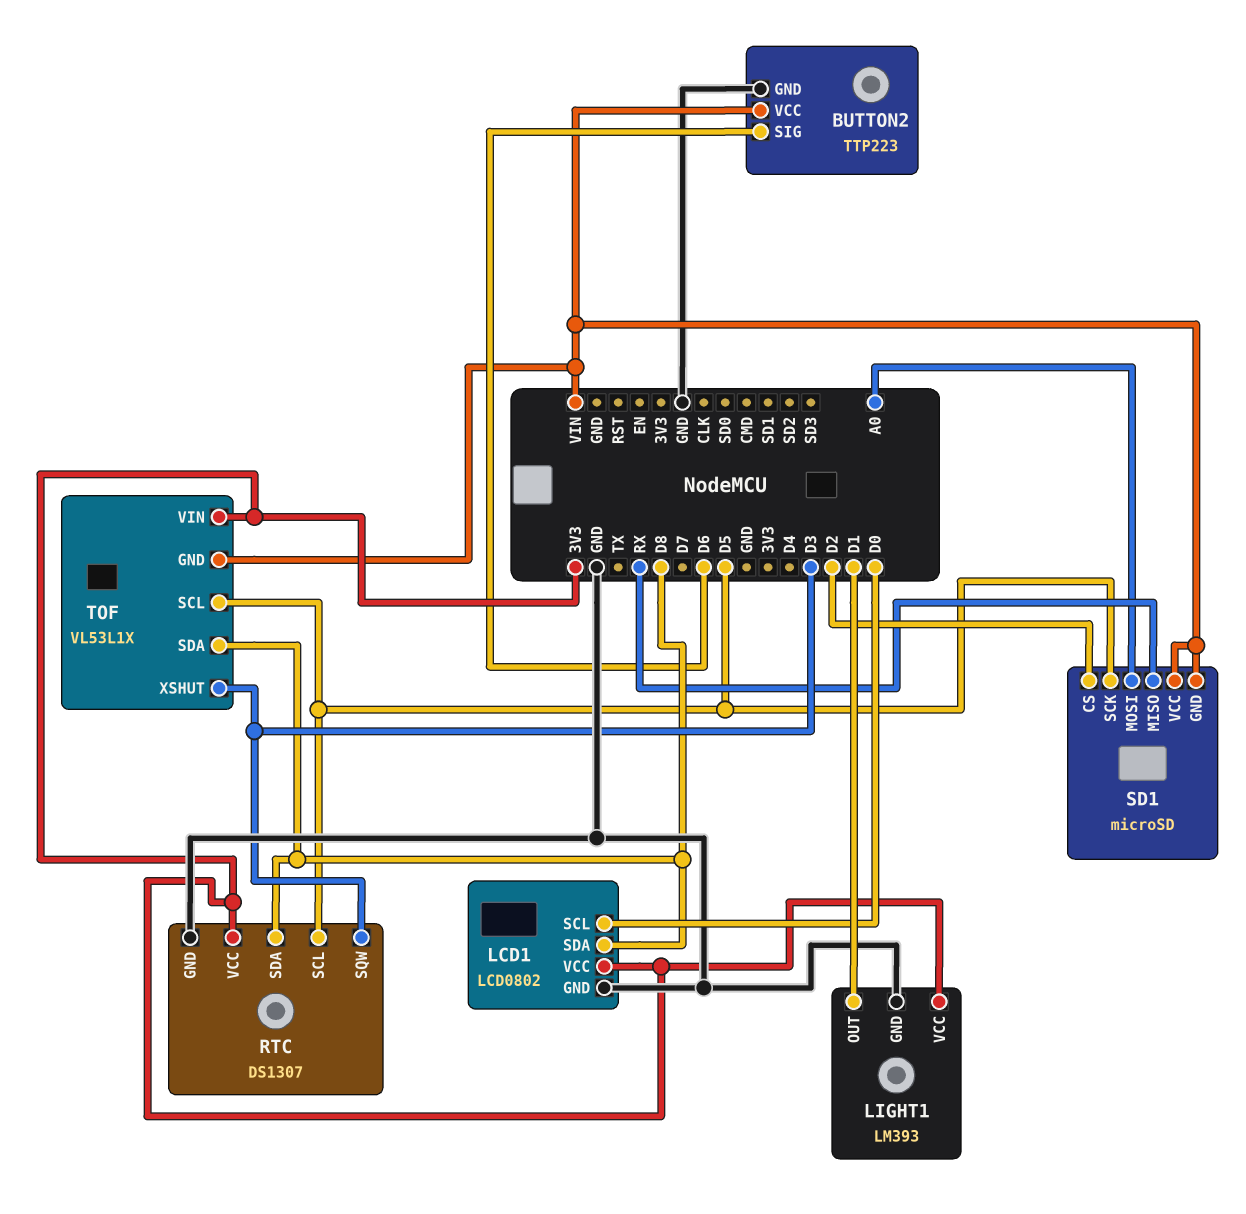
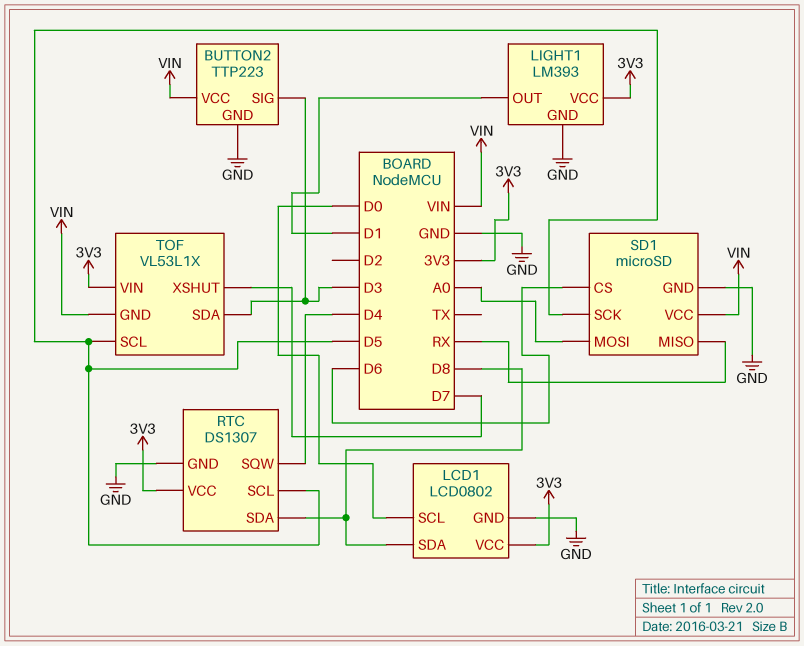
BUTTON2 pin SIG: D6 -> D3
RTC pin SQW: D3 -> D4
SD1 pin CS: D2 -> D6
SD1 pin GND: VIN -> GND
TOF pin SDA: D8 -> D3
TOF pin XSHUT: D3 -> D7

